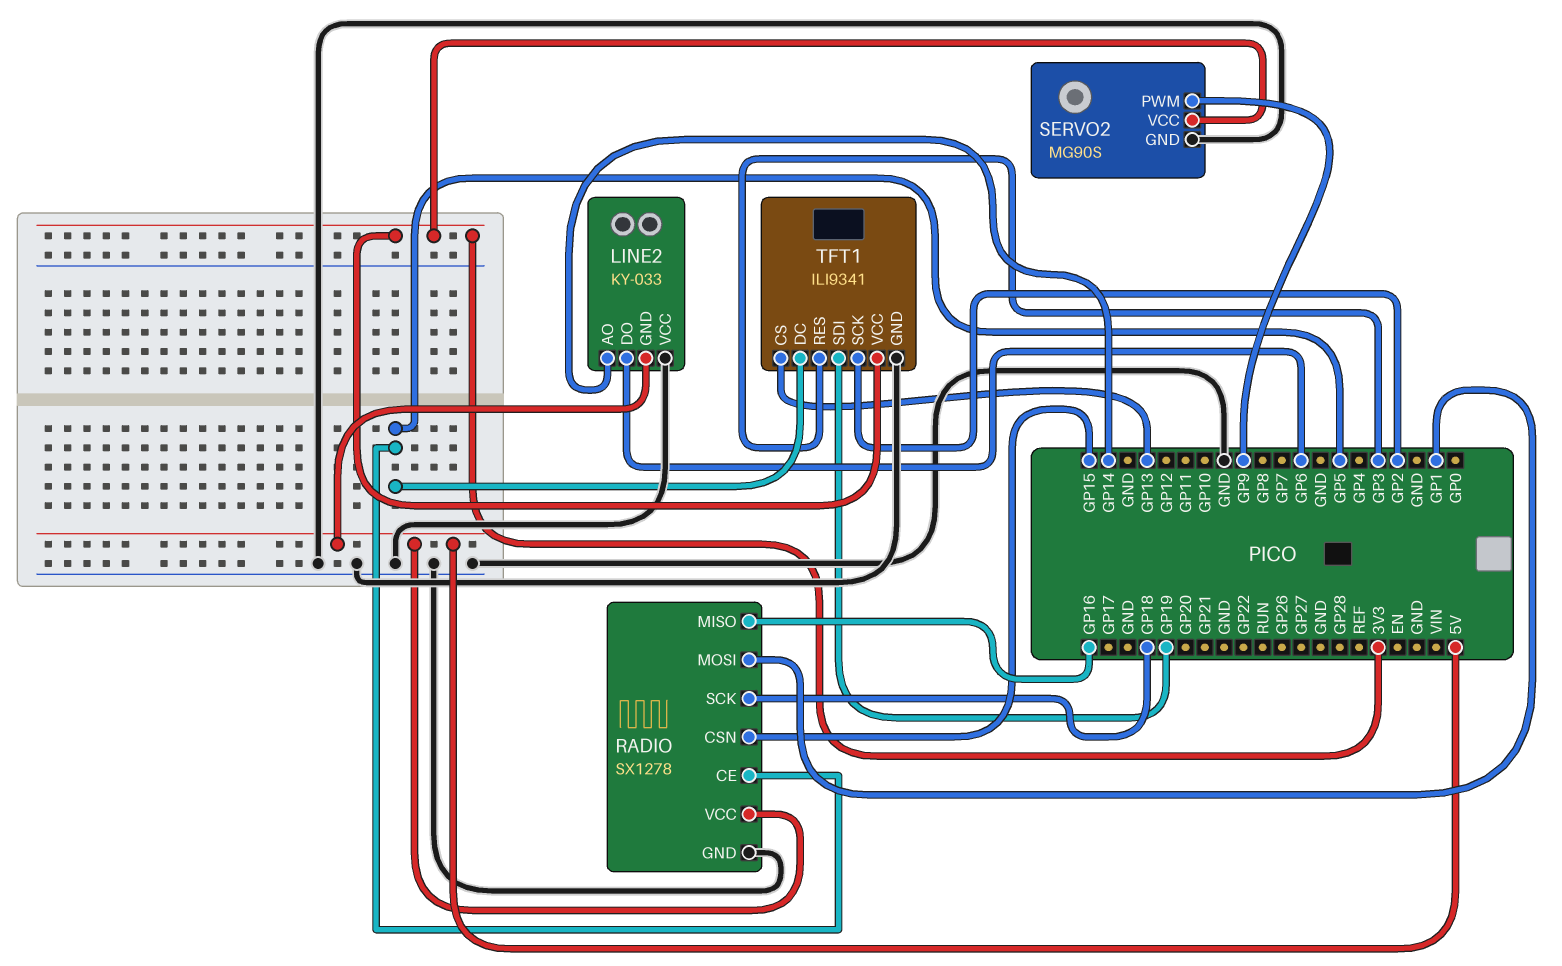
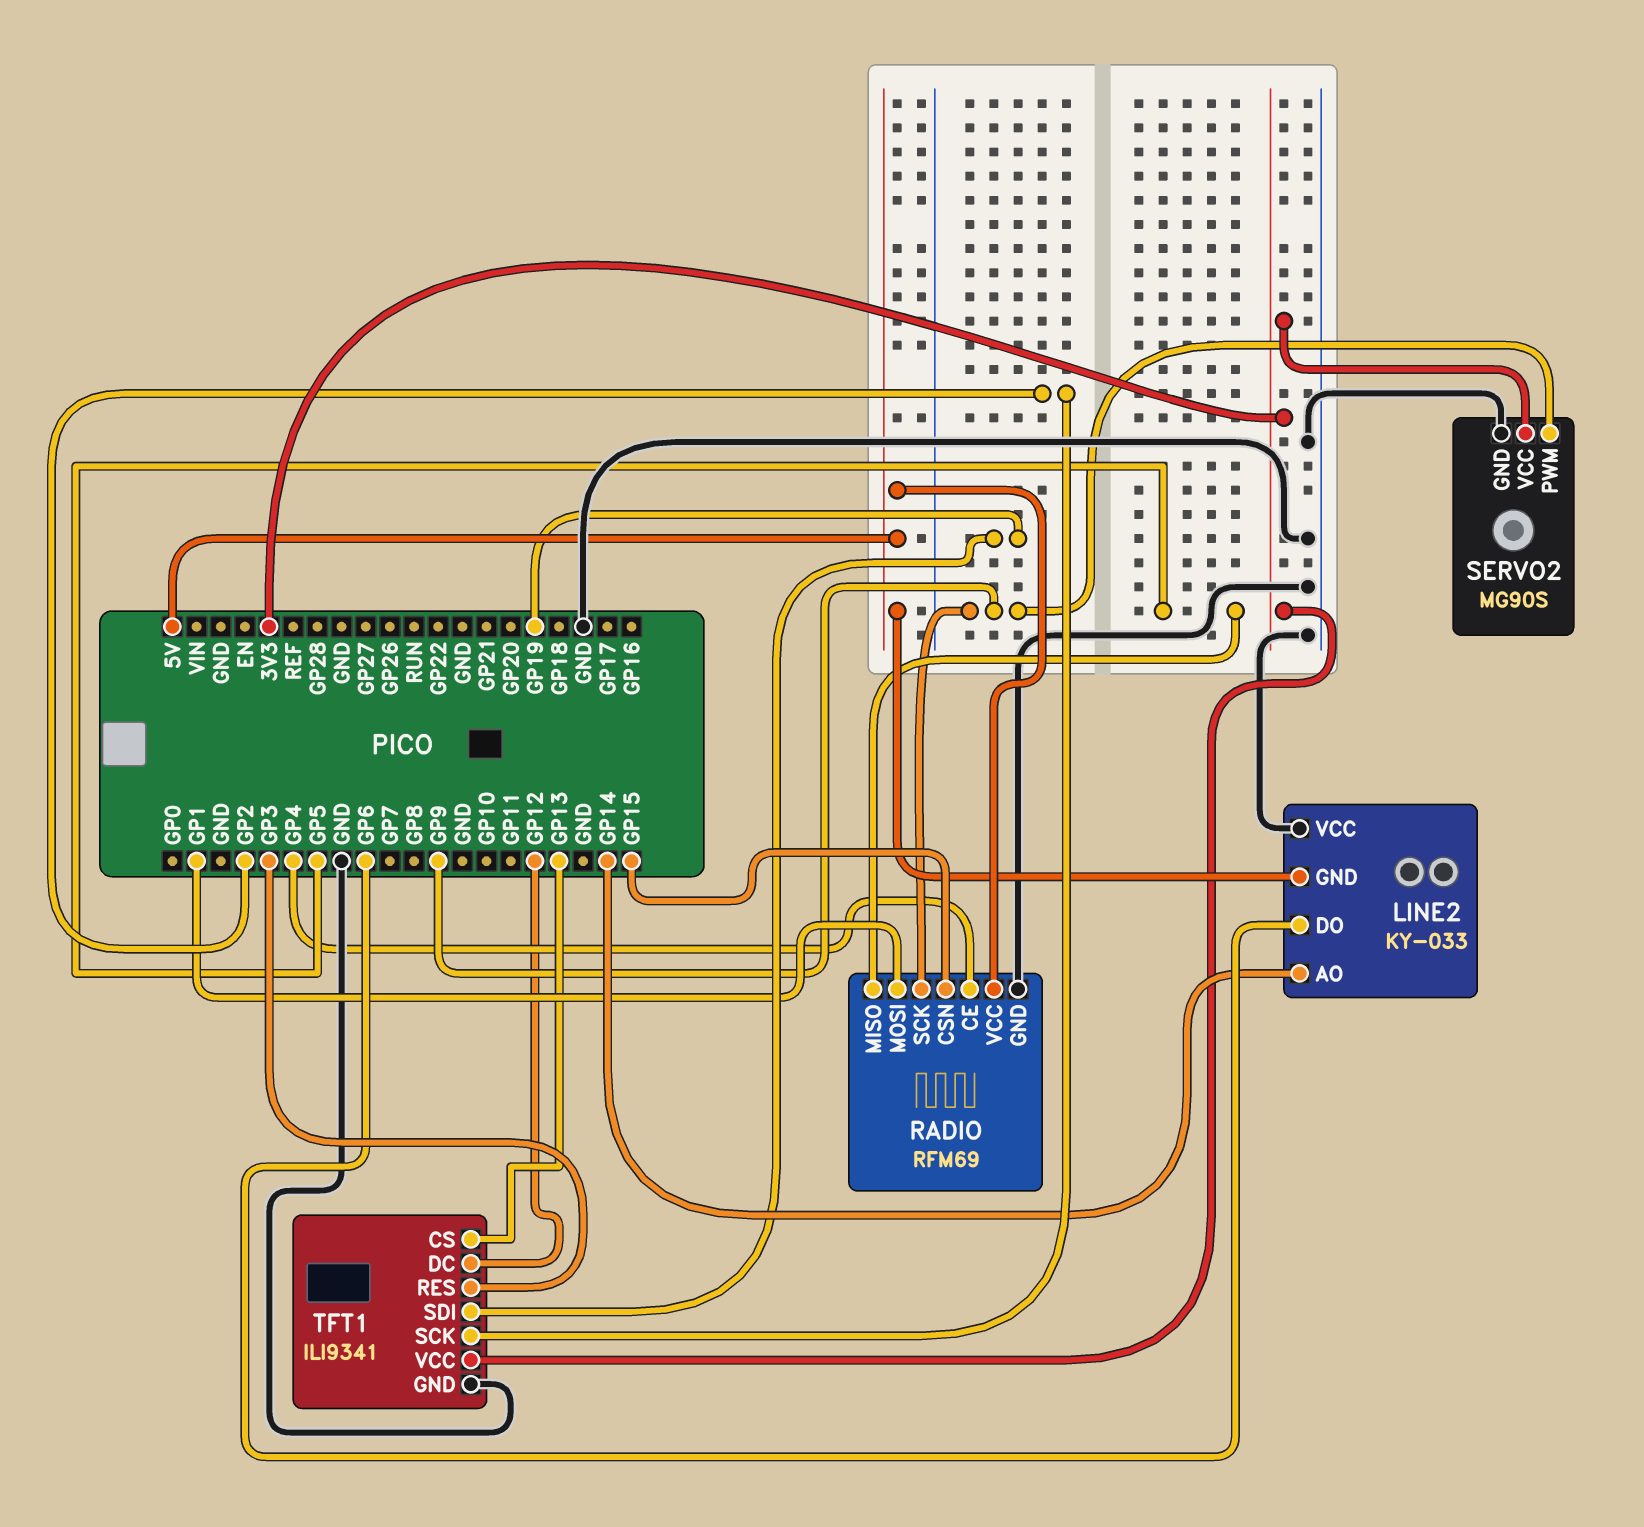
RADIO: SX1278 -> RFM69
RADIO pin CE: GP5 -> GP4
RADIO pin MISO: GP16 -> GP5
RADIO pin SCK: GP18 -> GP9
TFT1 pin DC: GP5 -> GP12

